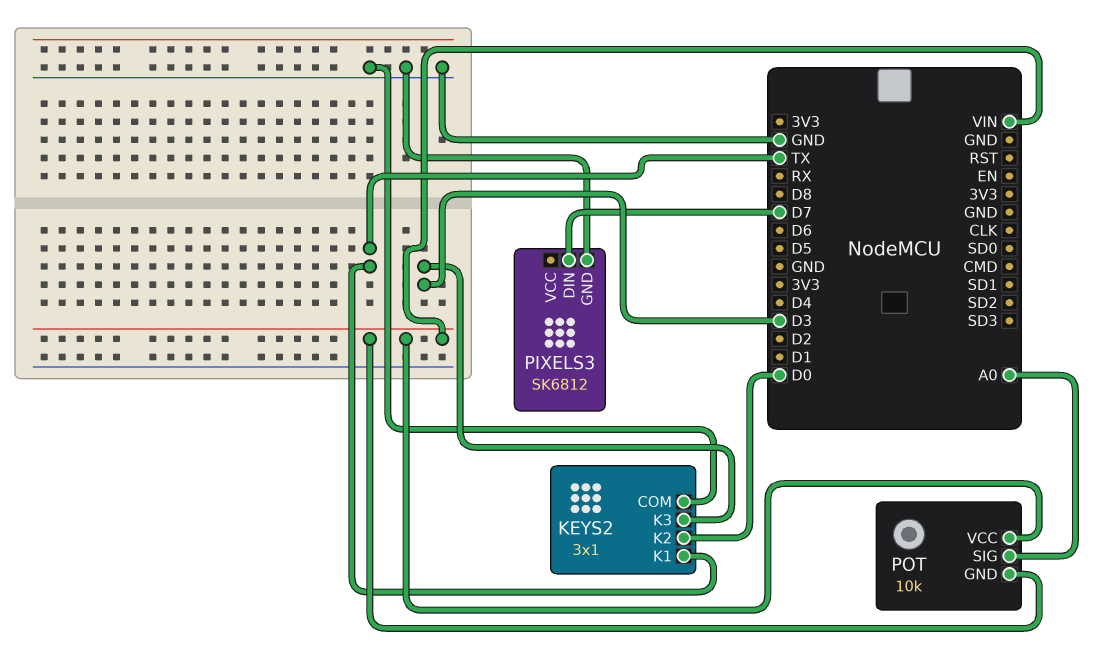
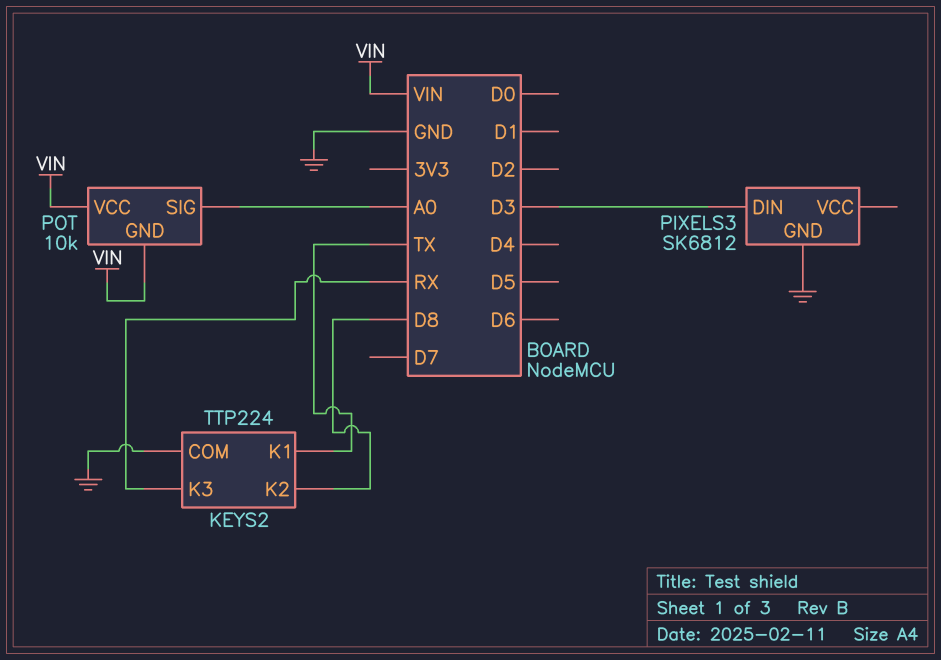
KEYS2: 3x1 -> TTP224
KEYS2 pin K2: D0 -> D8
KEYS2 pin K3: D3 -> RX
PIXELS3 pin DIN: D7 -> D3

